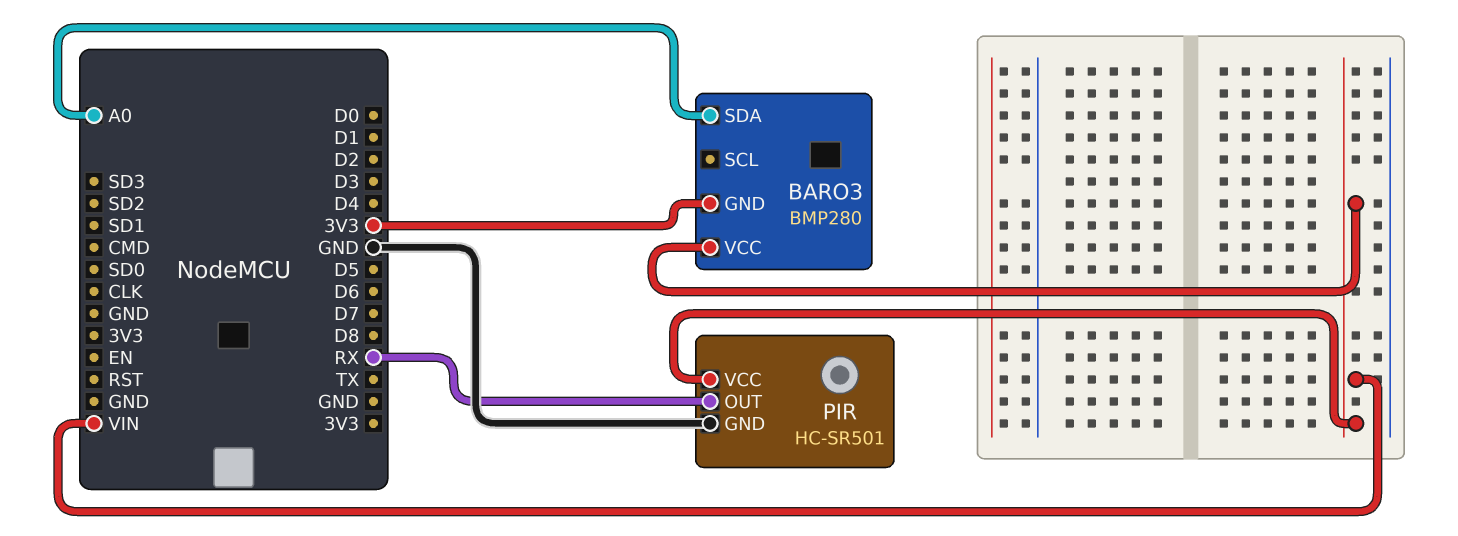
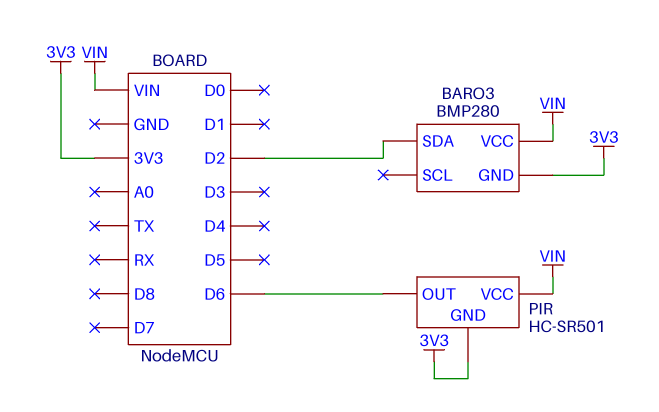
BARO3 pin SDA: A0 -> D2
PIR pin GND: GND -> 3V3
PIR pin OUT: RX -> D6

